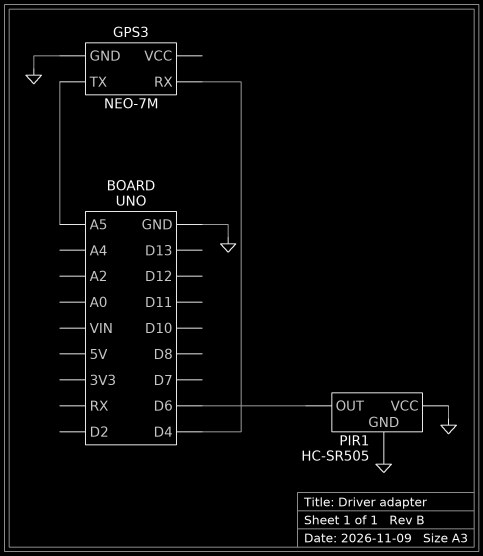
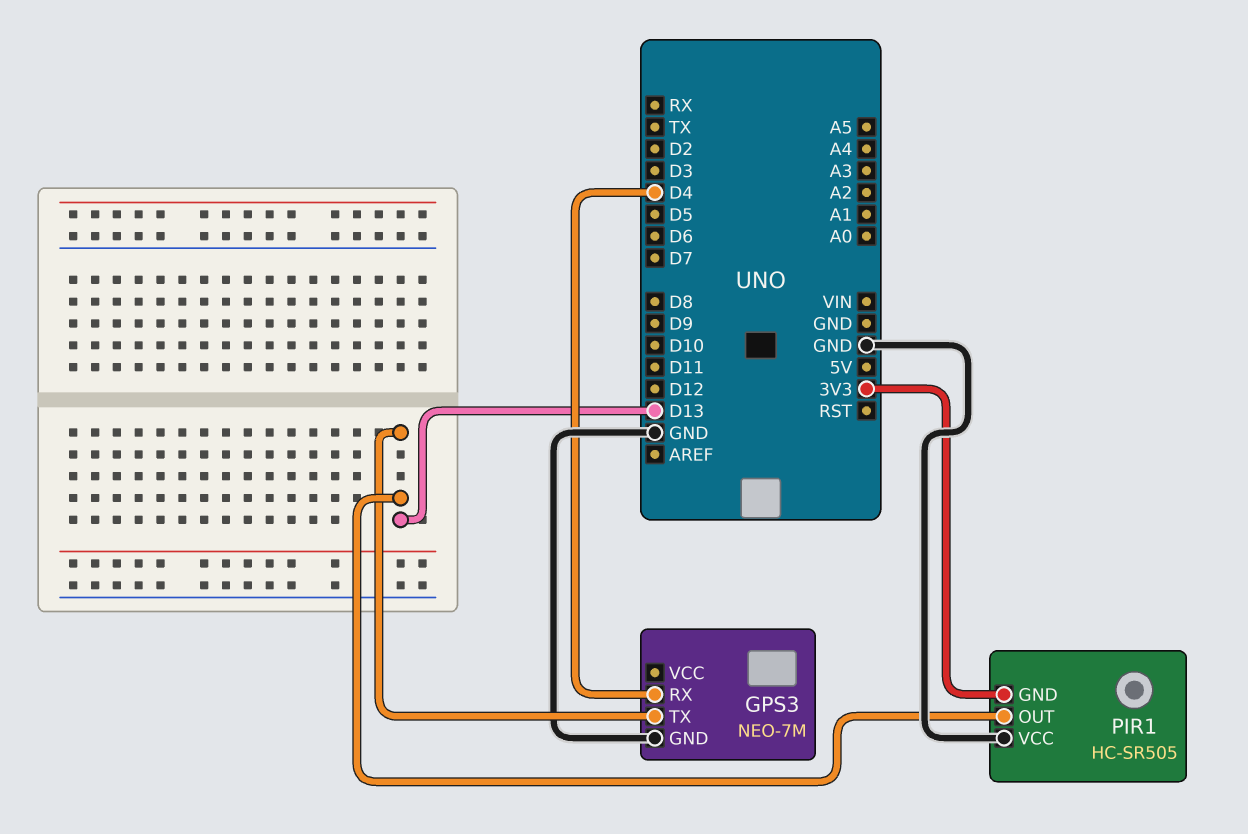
GPS3 pin TX: A5 -> D13
PIR1 pin GND: GND -> 3V3
PIR1 pin OUT: D6 -> D13

